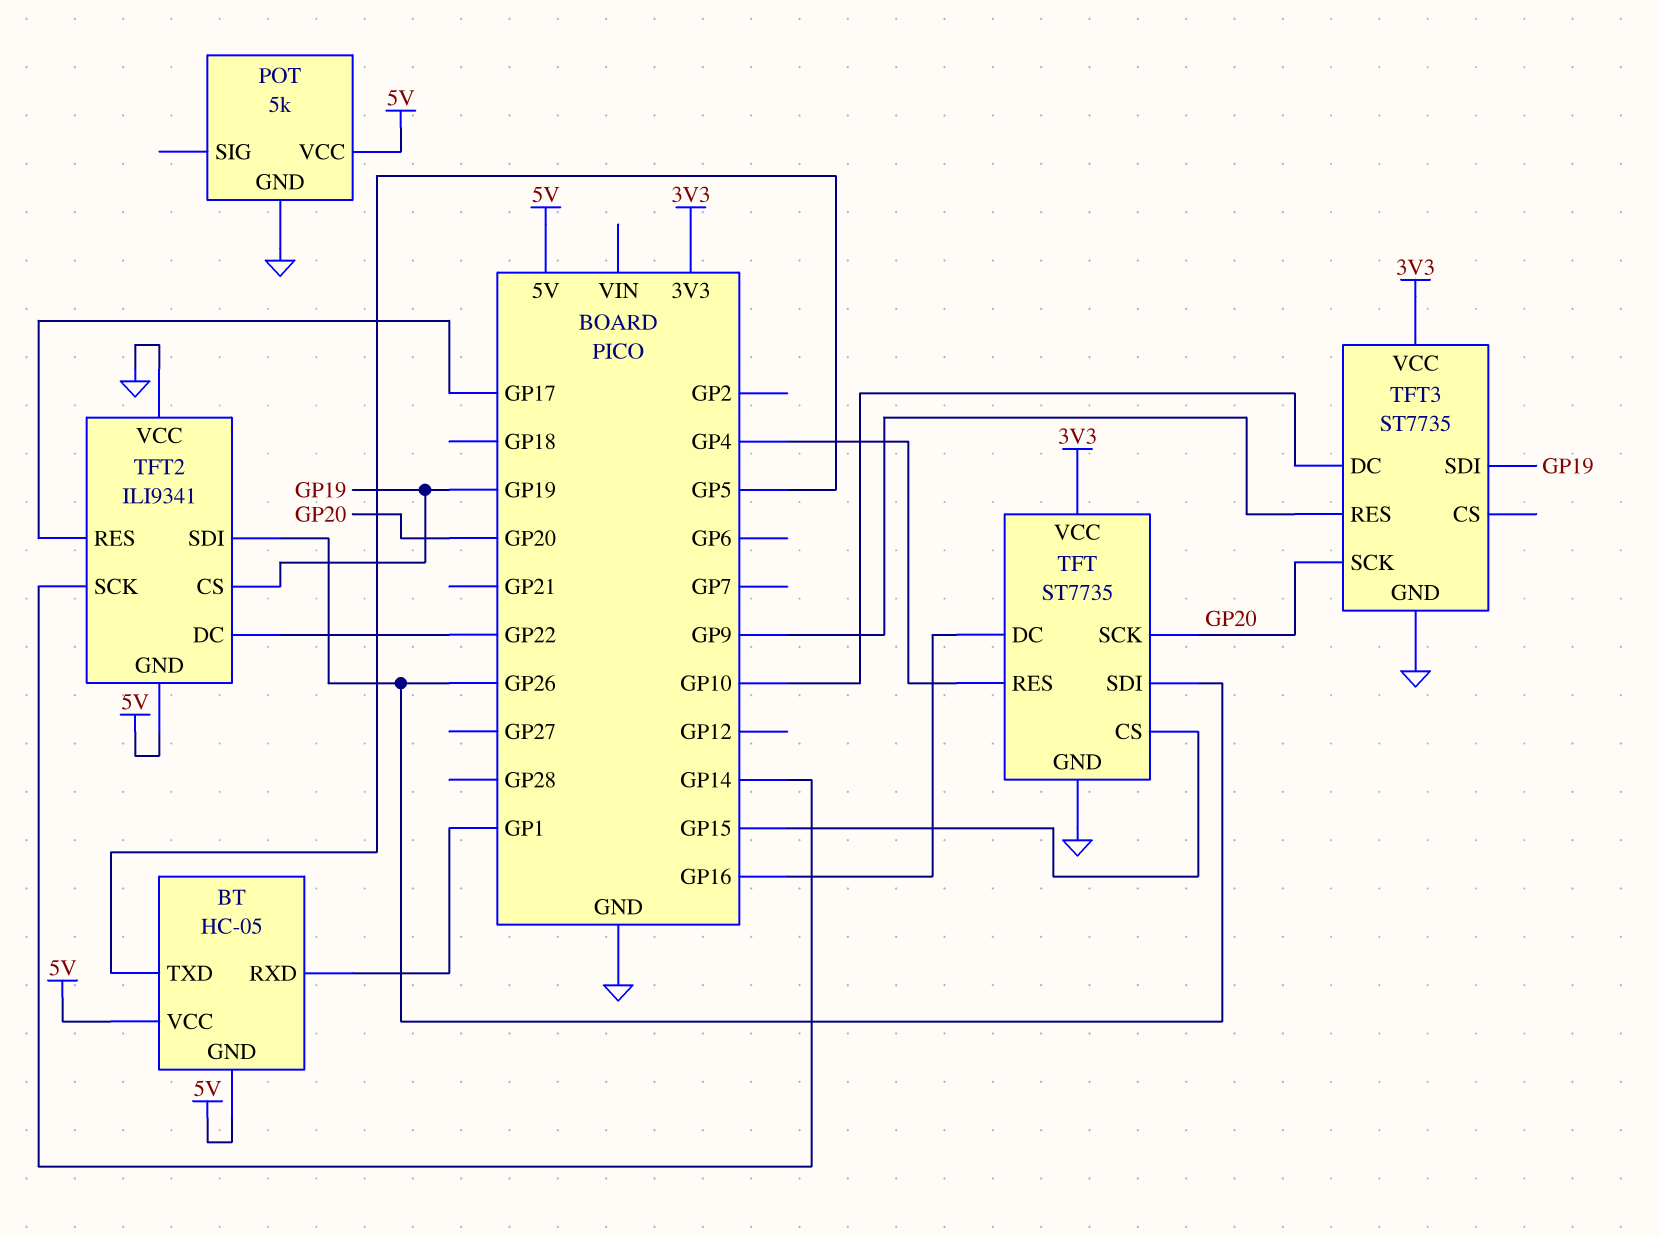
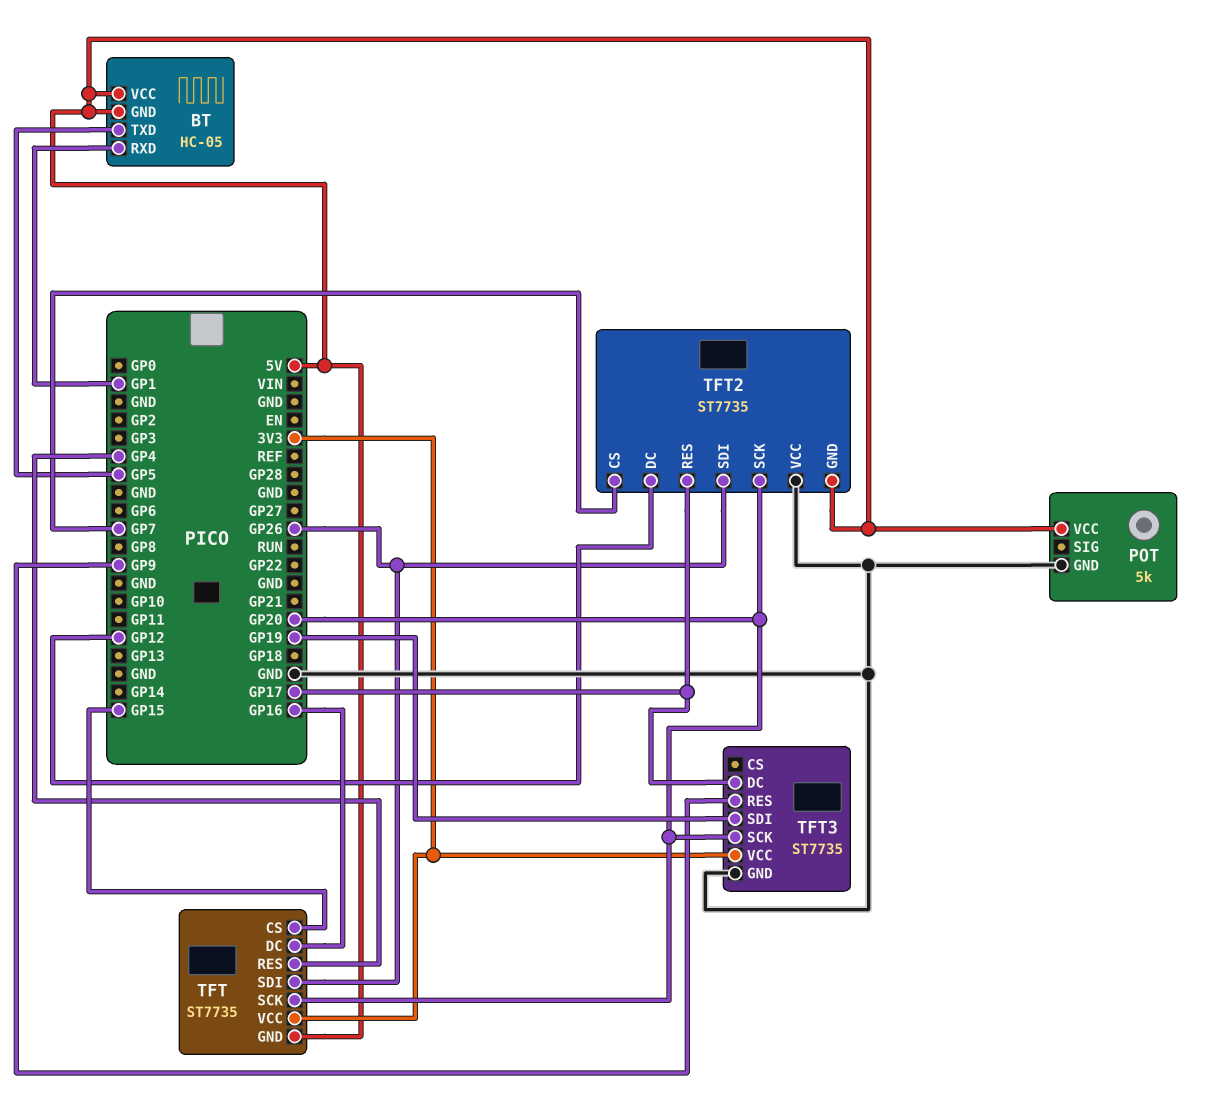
TFT pin GND: GND -> 5V
TFT2: ILI9341 -> ST7735
TFT2 pin CS: GP19 -> GP7
TFT2 pin DC: GP22 -> GP12
TFT2 pin SCK: GP14 -> GP20
TFT3 pin DC: GP10 -> GP17

